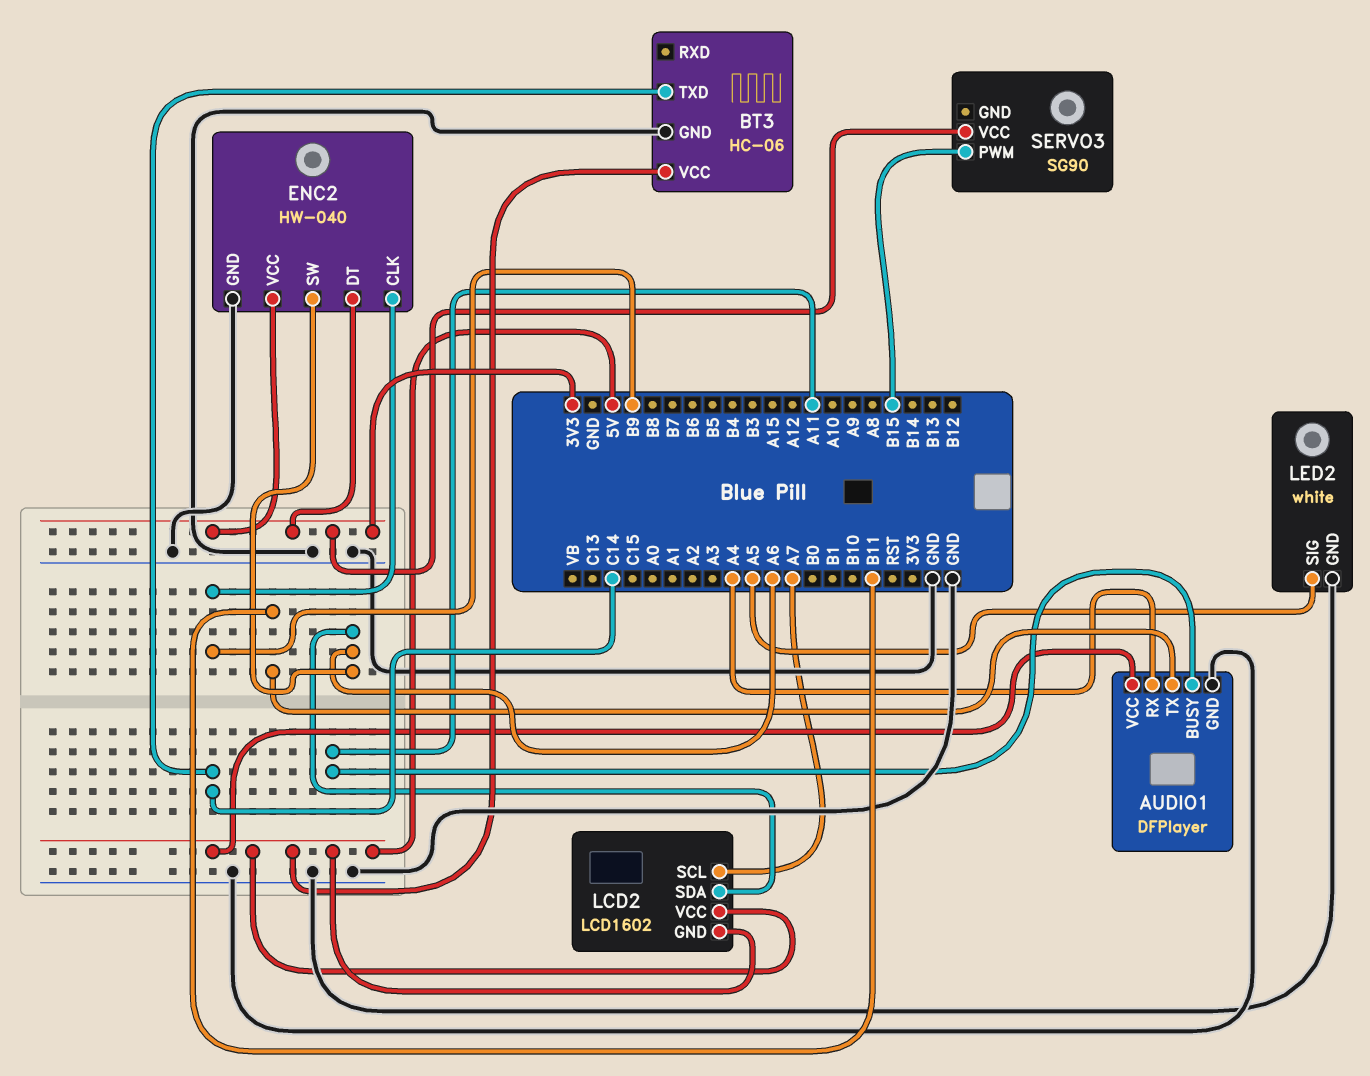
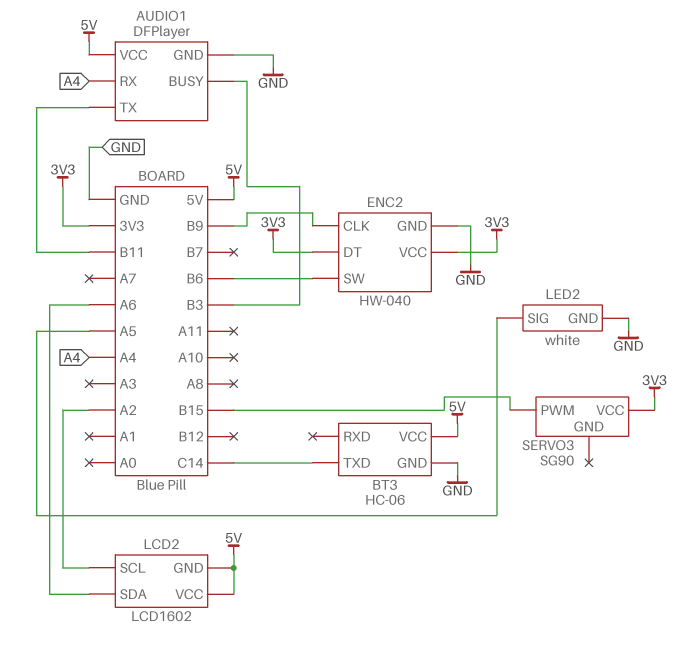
AUDIO1 pin BUSY: A11 -> B3
ENC2 pin SW: A6 -> B6
LCD2 pin SCL: A7 -> A2

